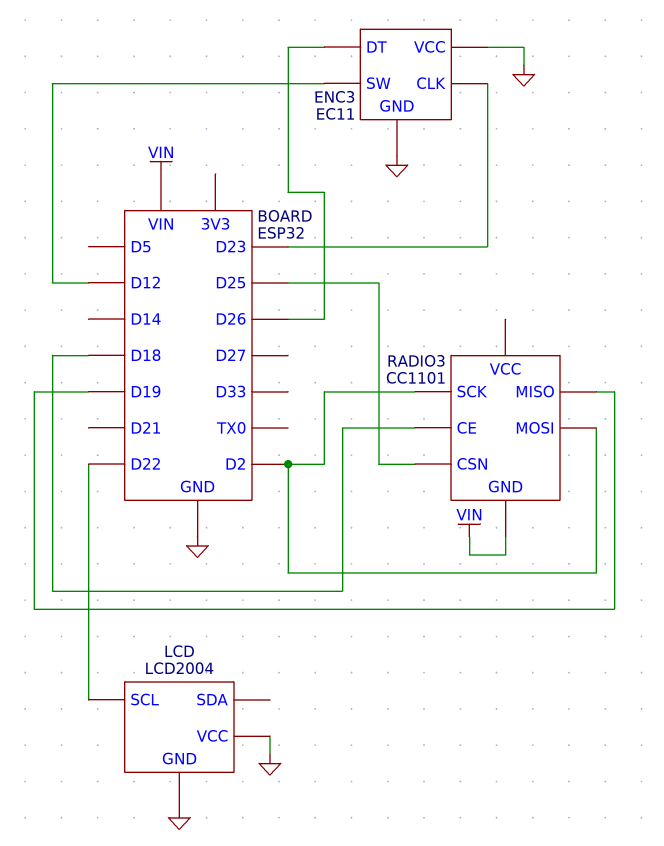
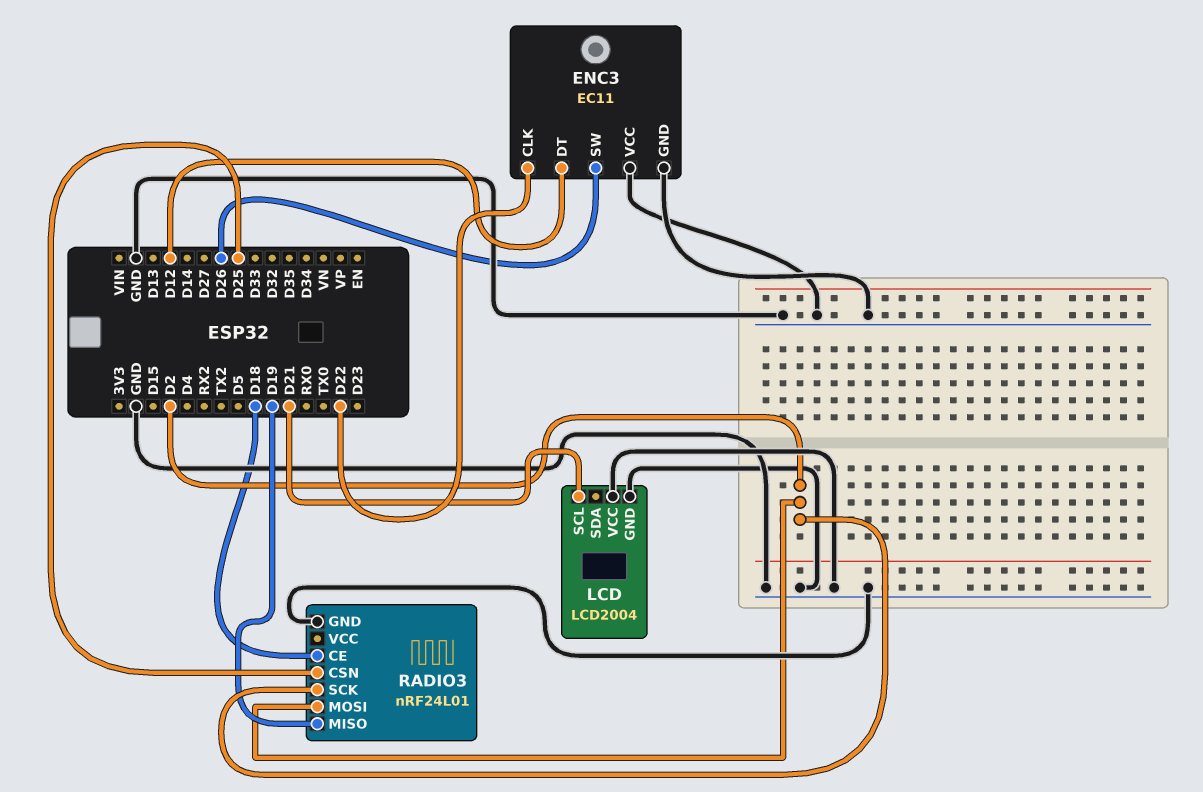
ENC3 pin CLK: D23 -> D22
ENC3 pin DT: D26 -> D12
ENC3 pin SW: D12 -> D26
LCD pin SCL: D22 -> D21
RADIO3: CC1101 -> nRF24L01
RADIO3 pin GND: VIN -> GND

